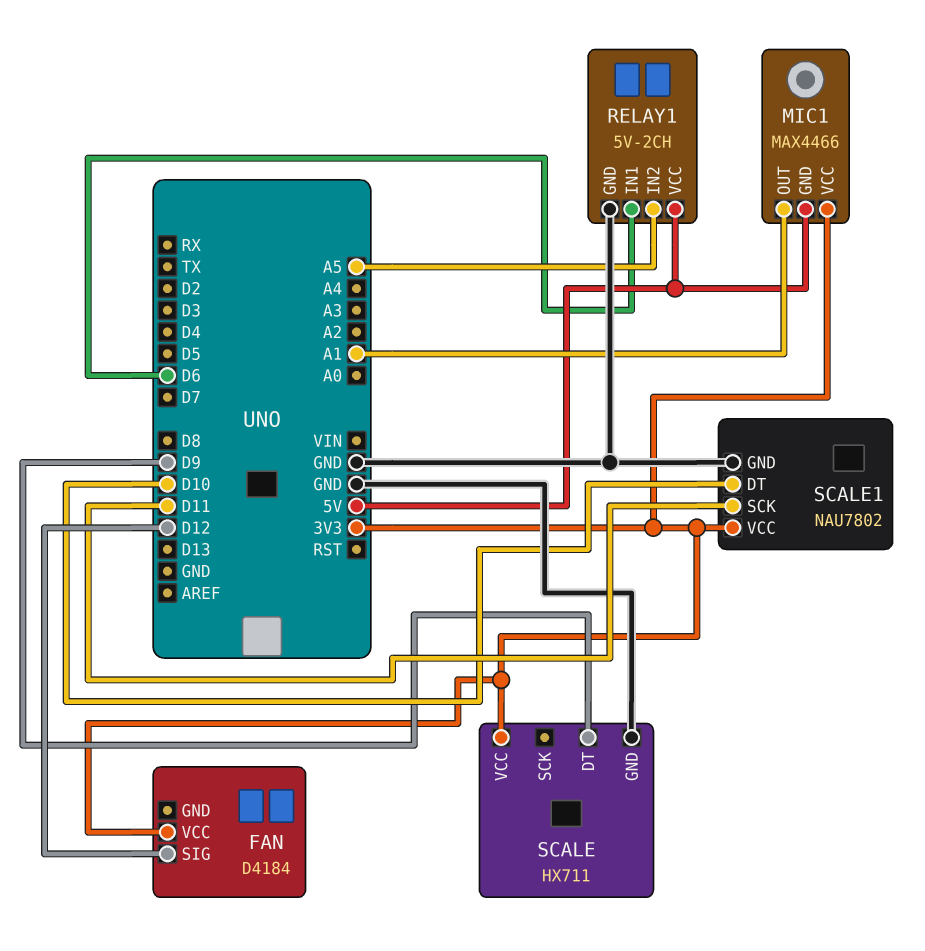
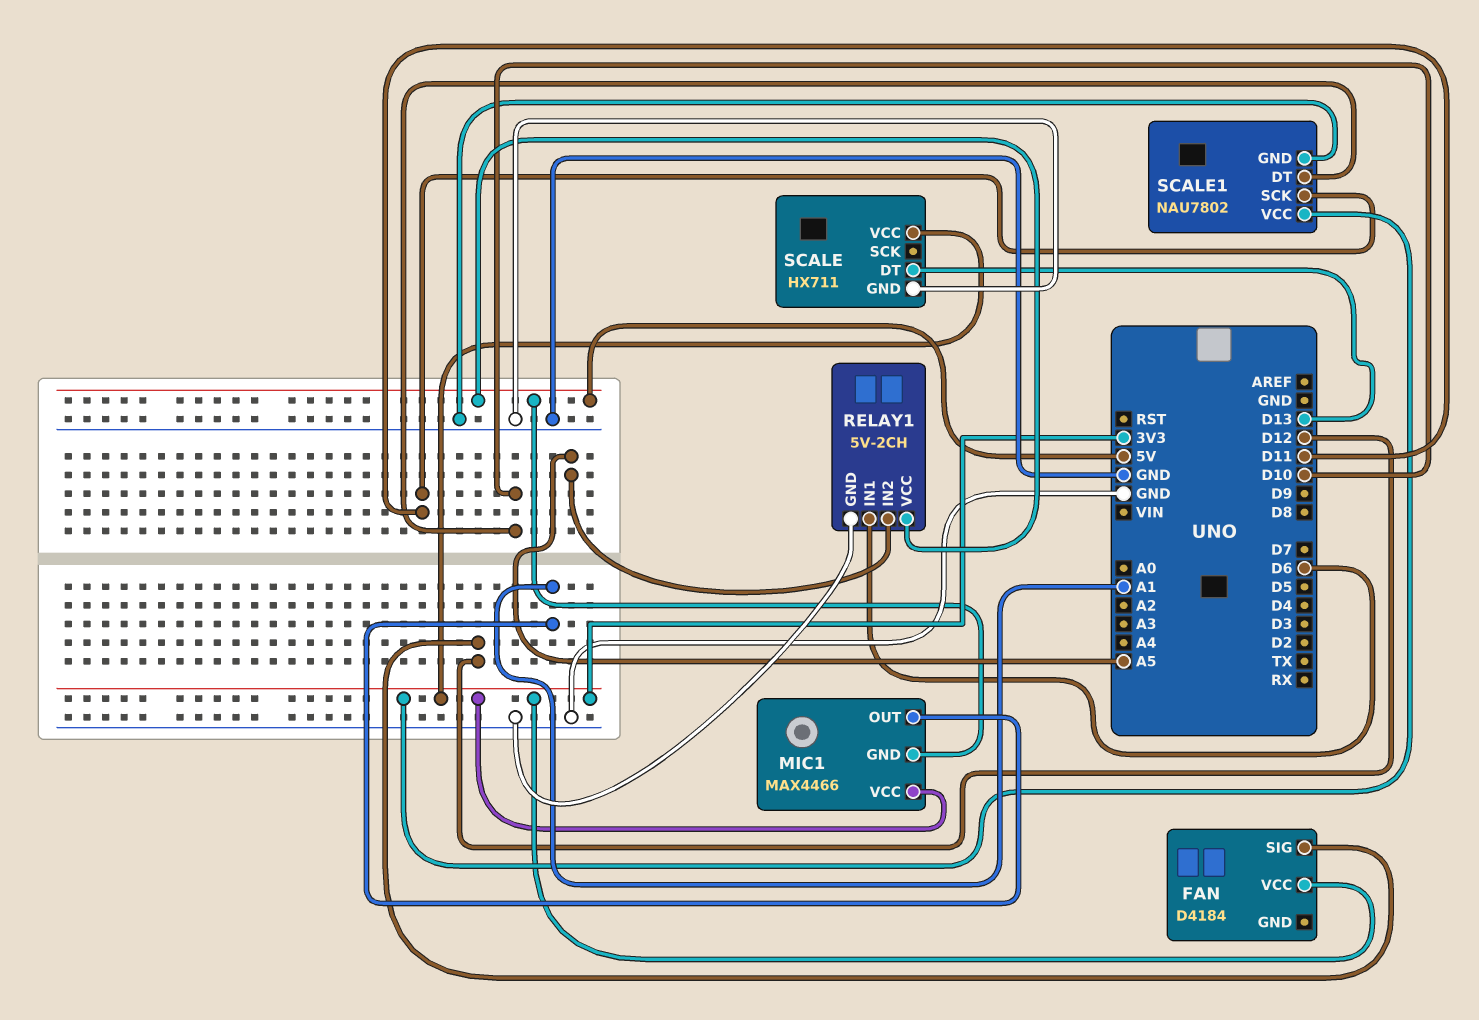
SCALE pin DT: D9 -> D13

